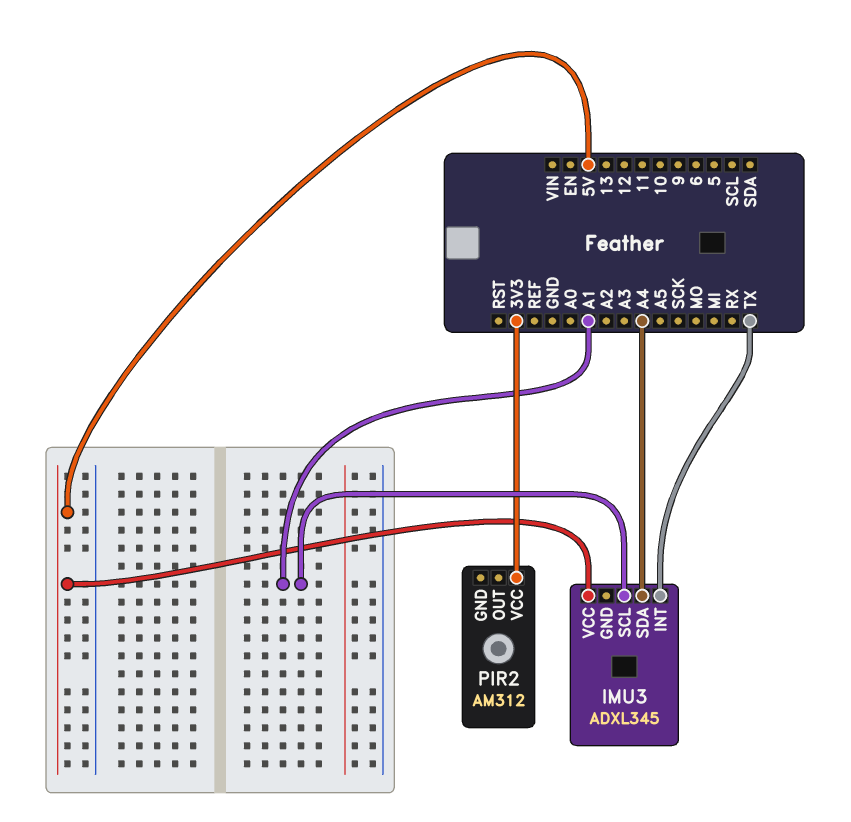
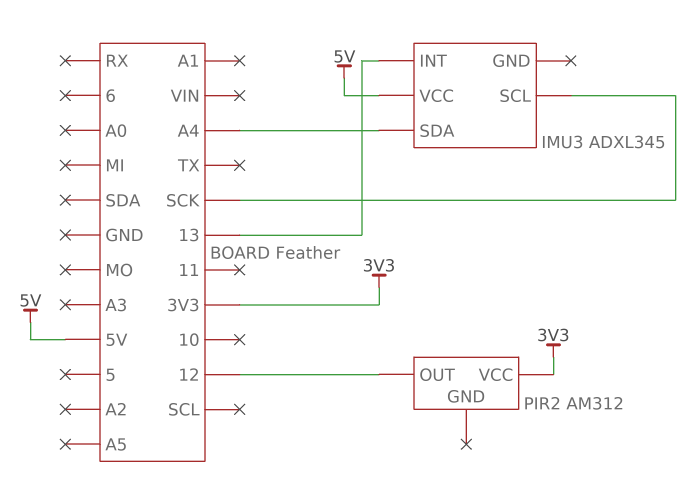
IMU3 pin INT: TX -> 13
IMU3 pin SCL: A1 -> SCK
PIR2 pin OUT: none -> 12

